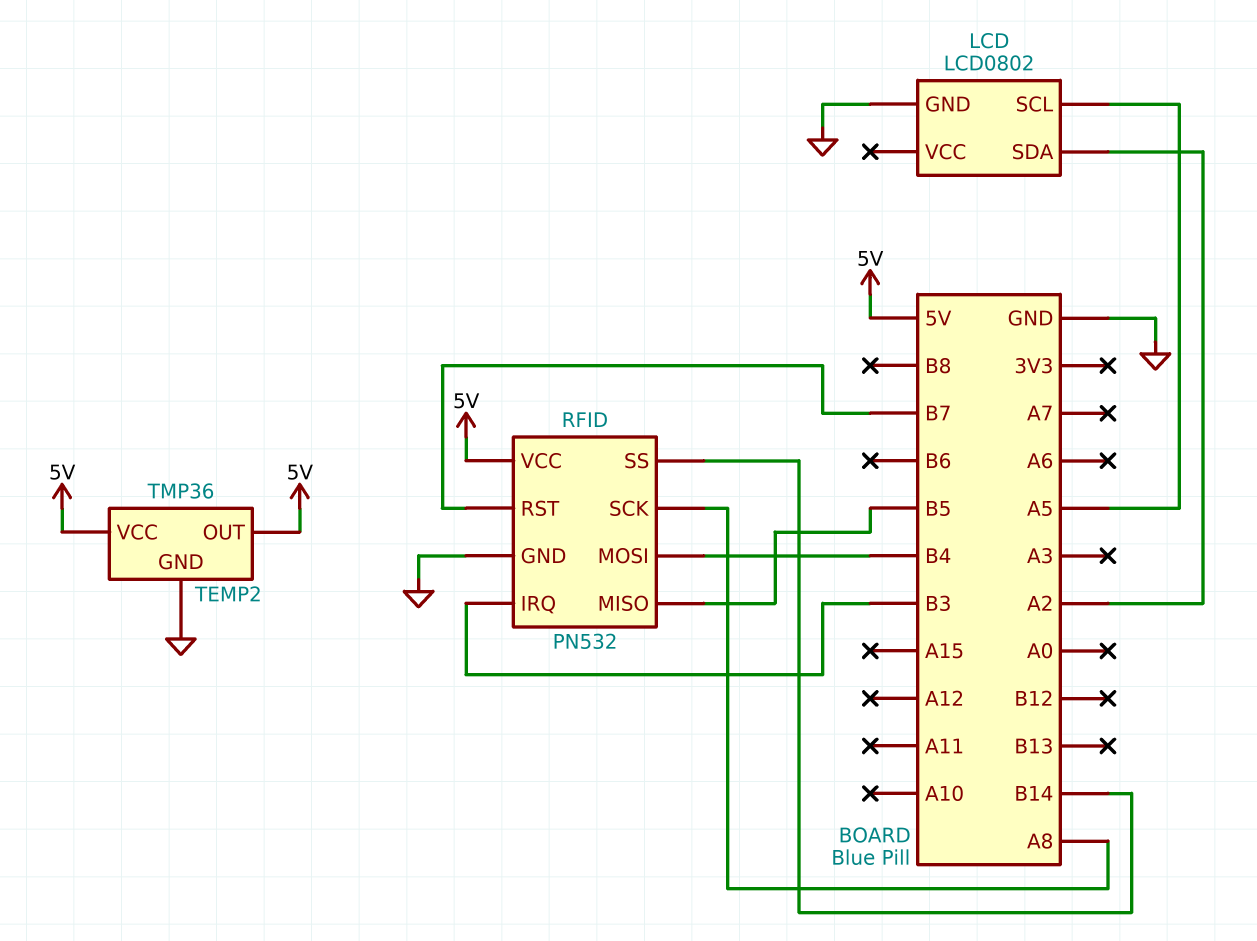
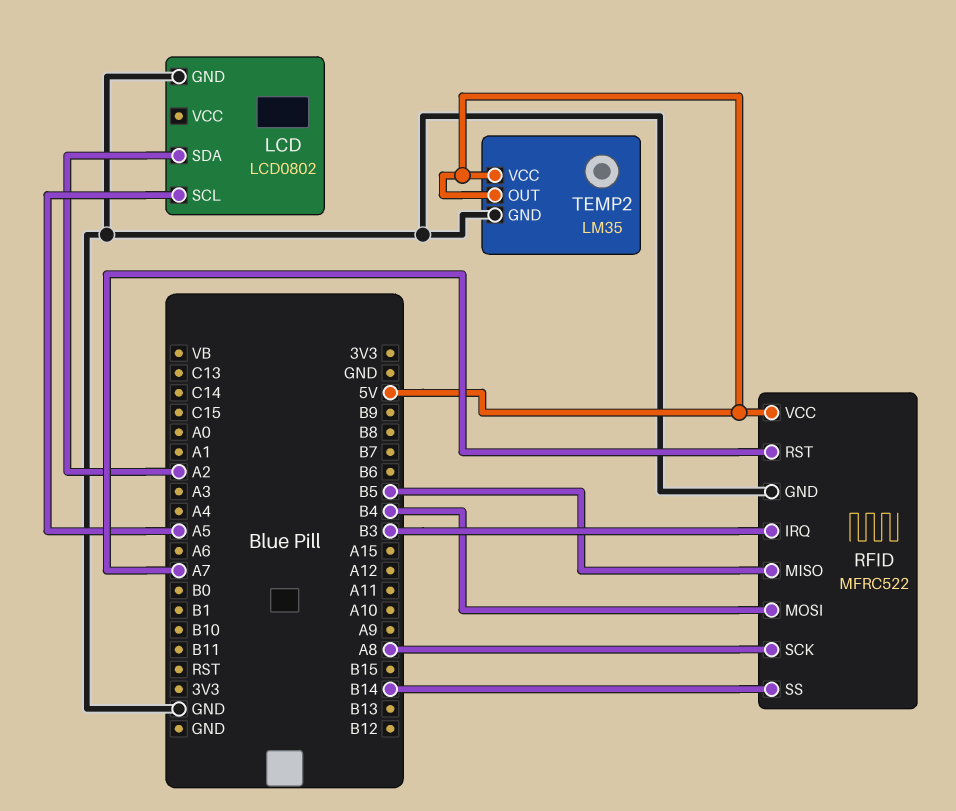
RFID: PN532 -> MFRC522
RFID pin RST: B7 -> A7
TEMP2: TMP36 -> LM35

